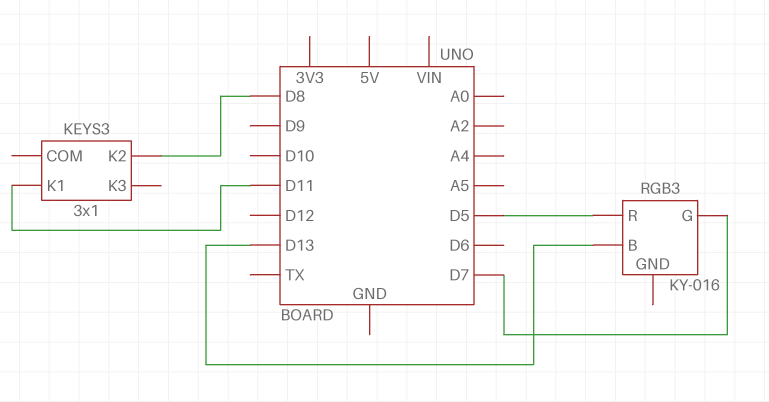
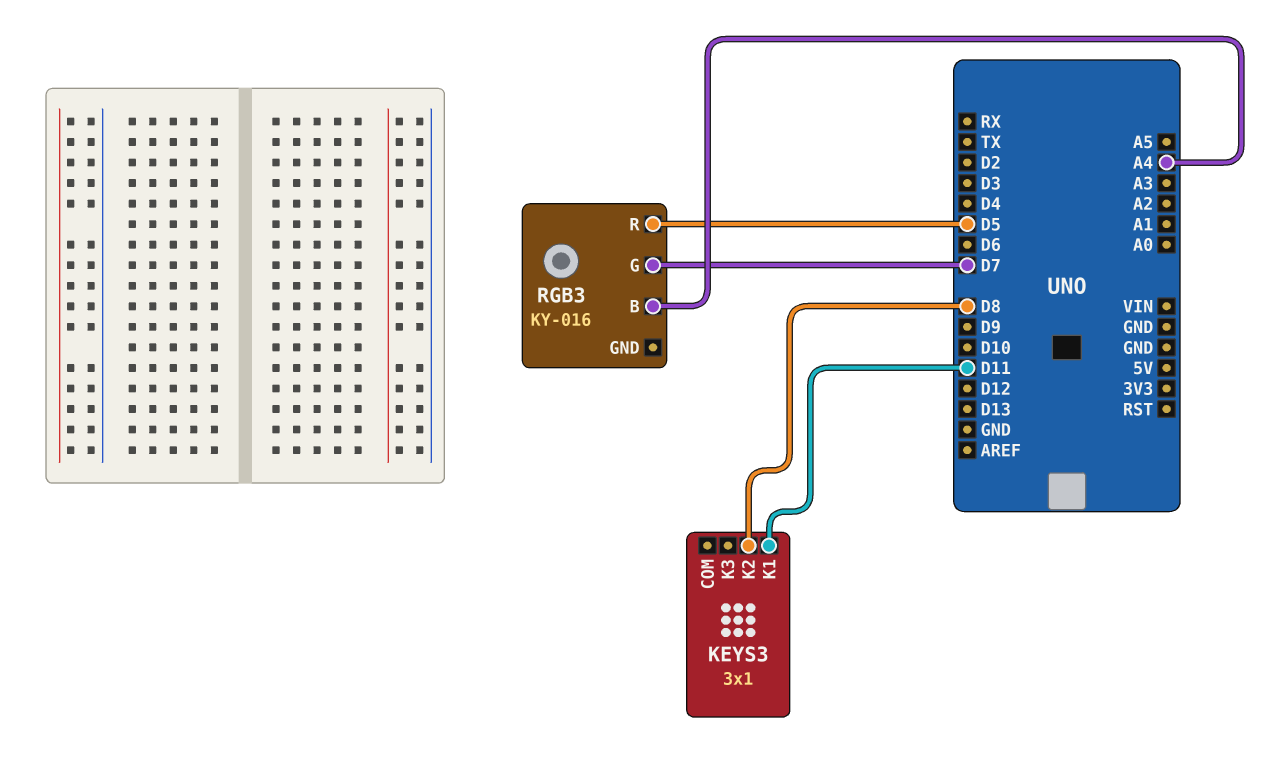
RGB3 pin B: D13 -> A4

